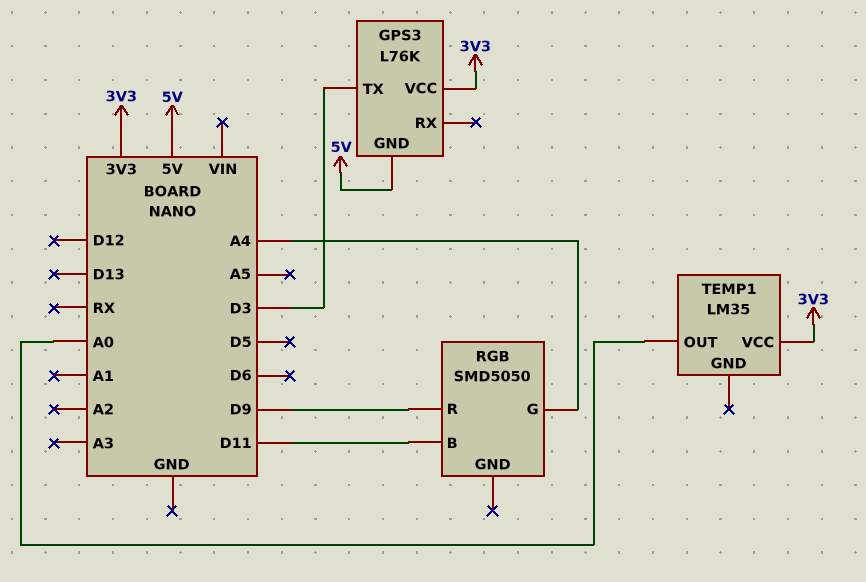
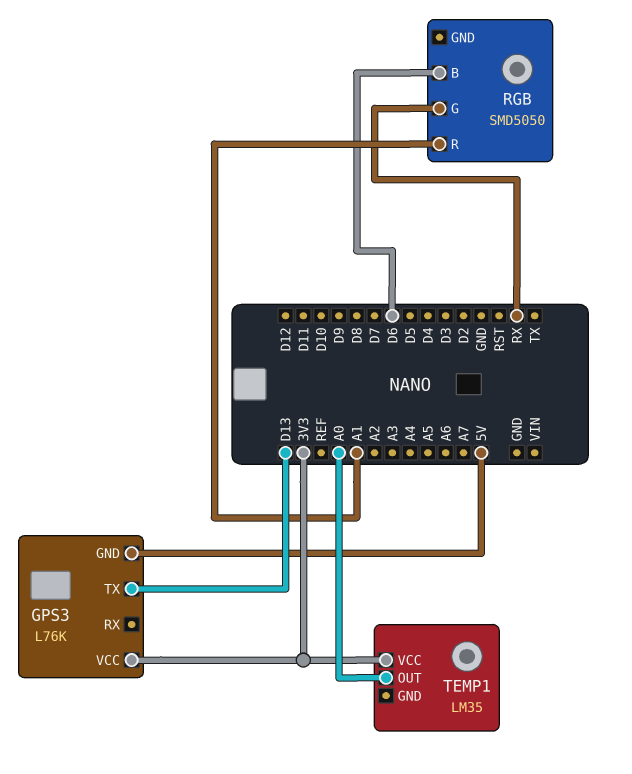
GPS3 pin TX: D3 -> D13
RGB pin B: D11 -> D6
RGB pin G: A4 -> RX
RGB pin R: D9 -> A1

